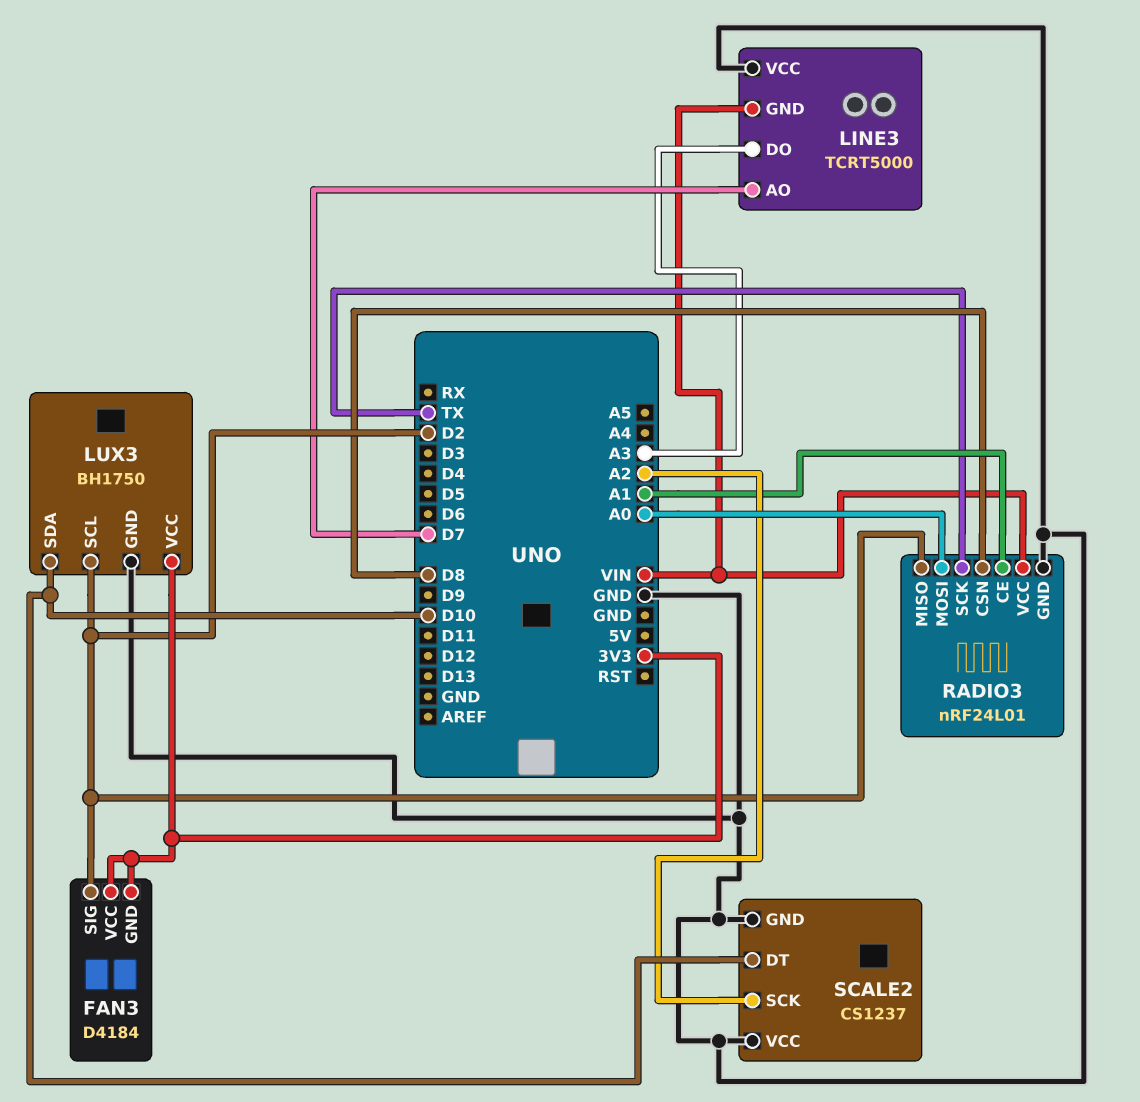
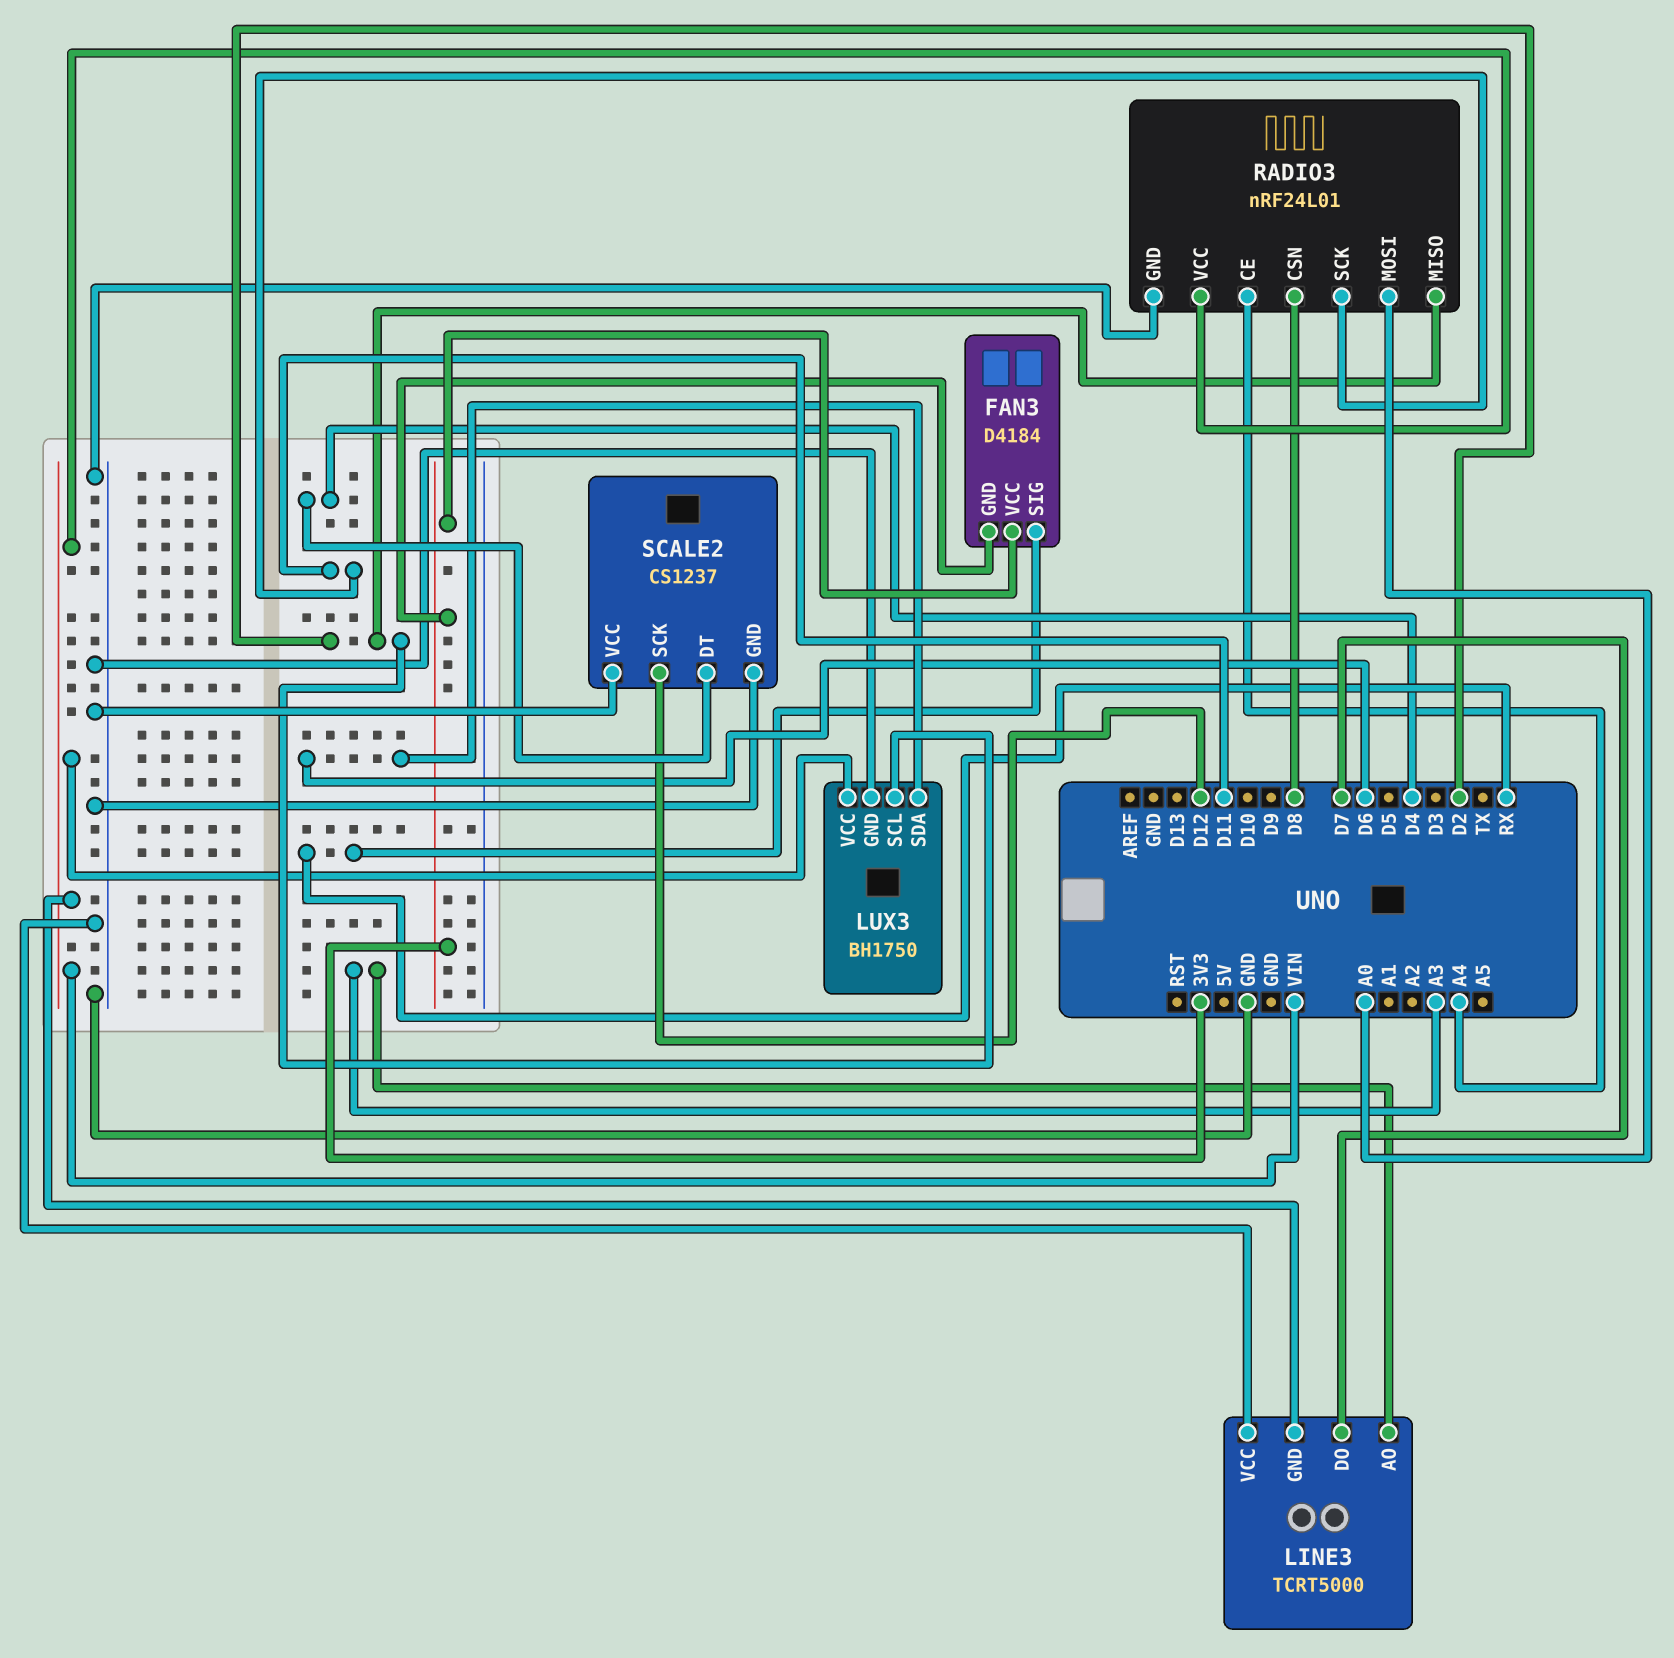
FAN3 pin SIG: D2 -> RX
LINE3 pin AO: D7 -> A3
LINE3 pin DO: A3 -> D7
LUX3 pin SDA: D10 -> D6
LUX3 pin VCC: 3V3 -> VIN
RADIO3 pin CE: A1 -> A4
RADIO3 pin SCK: TX -> D11
SCALE2 pin DT: D10 -> D4
SCALE2 pin SCK: A2 -> D12

